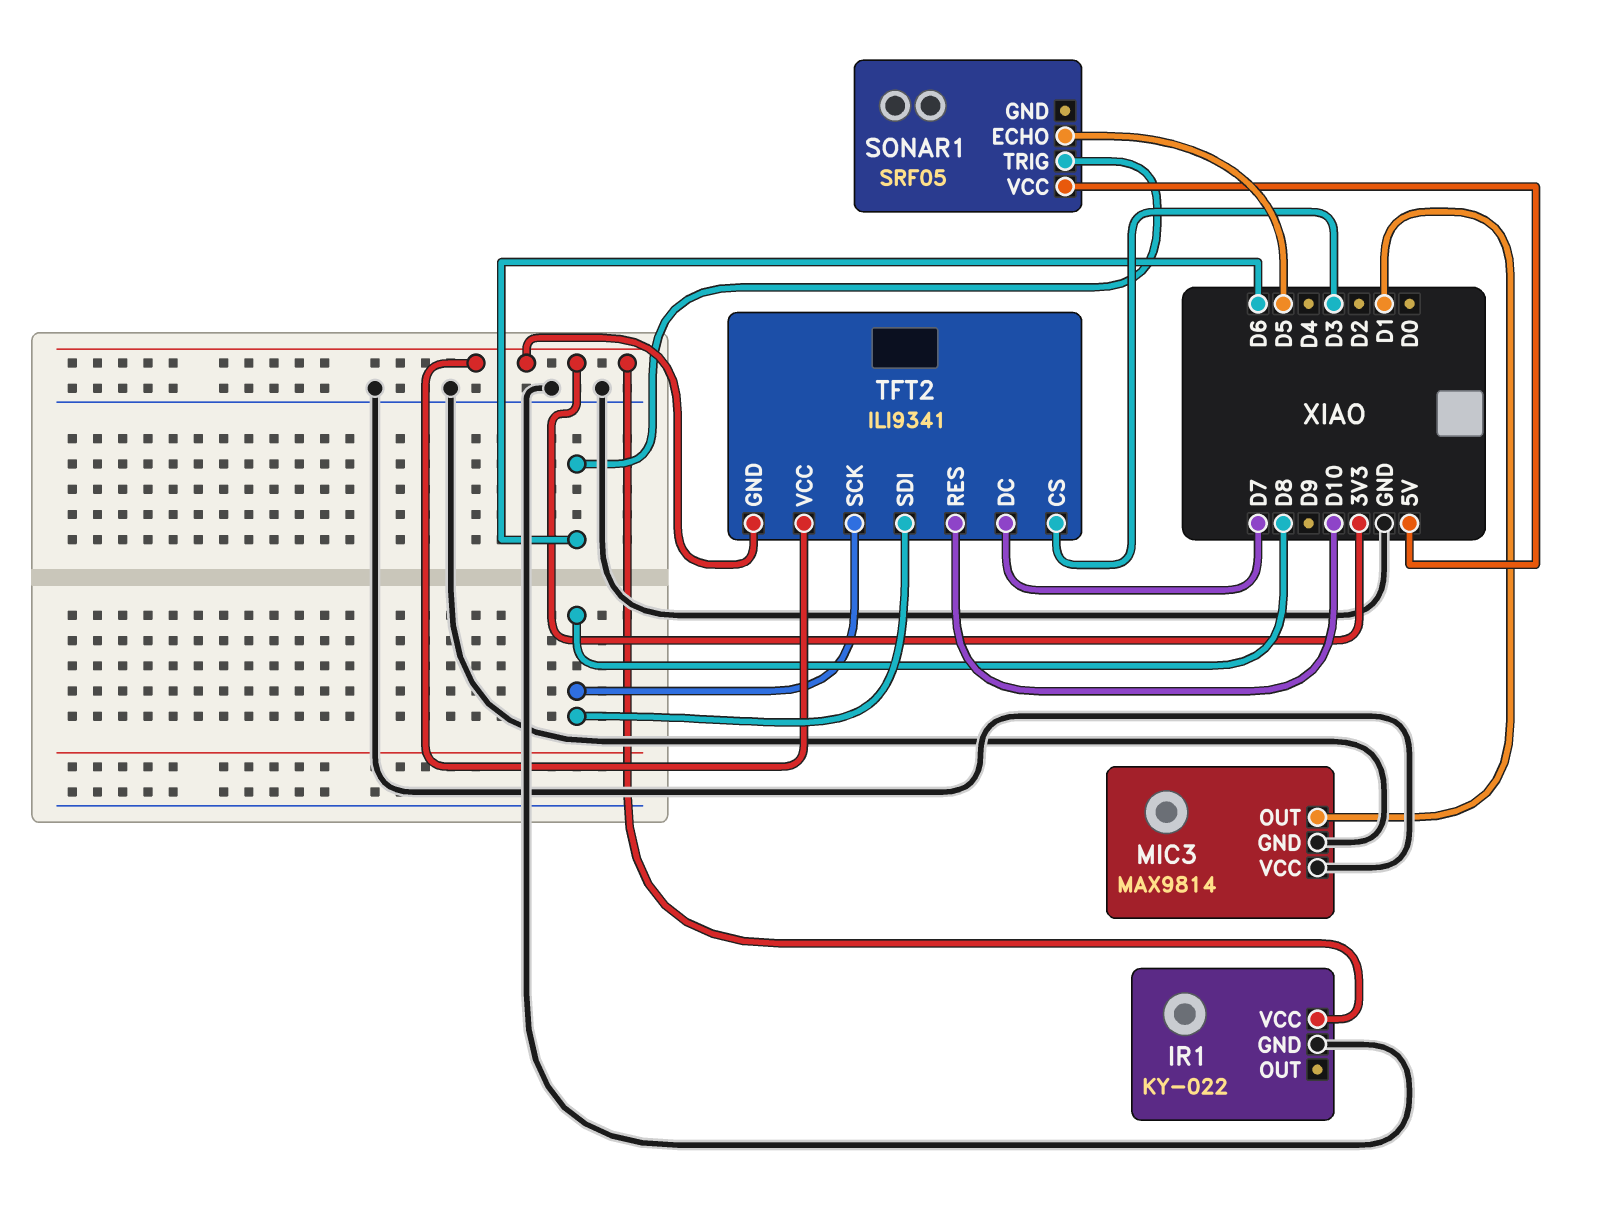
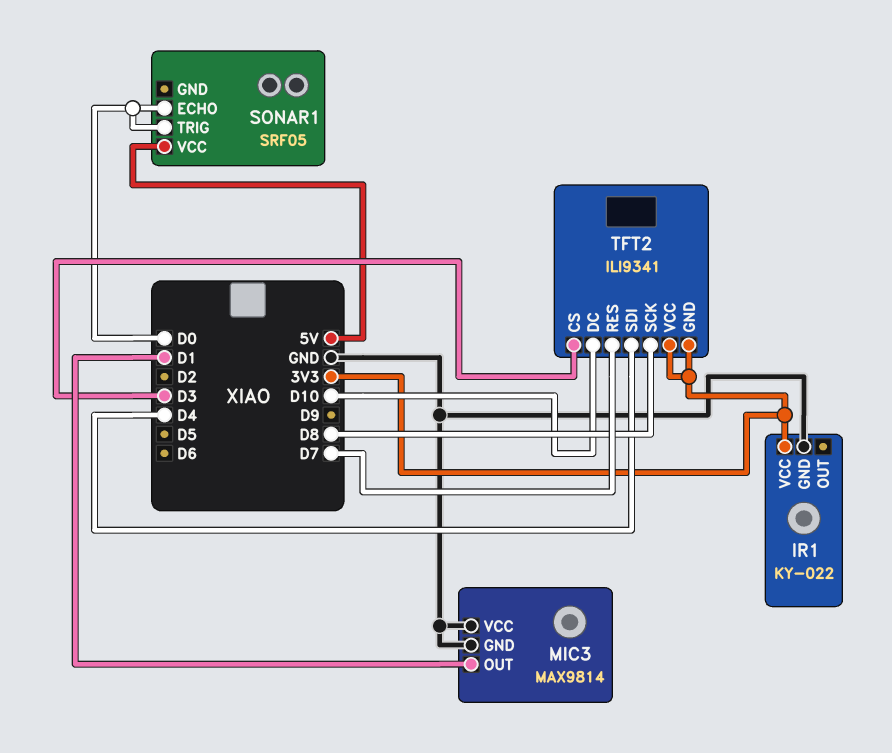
SONAR1 pin ECHO: D5 -> D0
SONAR1 pin TRIG: D6 -> D0
TFT2 pin DC: D7 -> D10
TFT2 pin RES: D10 -> D7
TFT2 pin SDI: D8 -> D4

